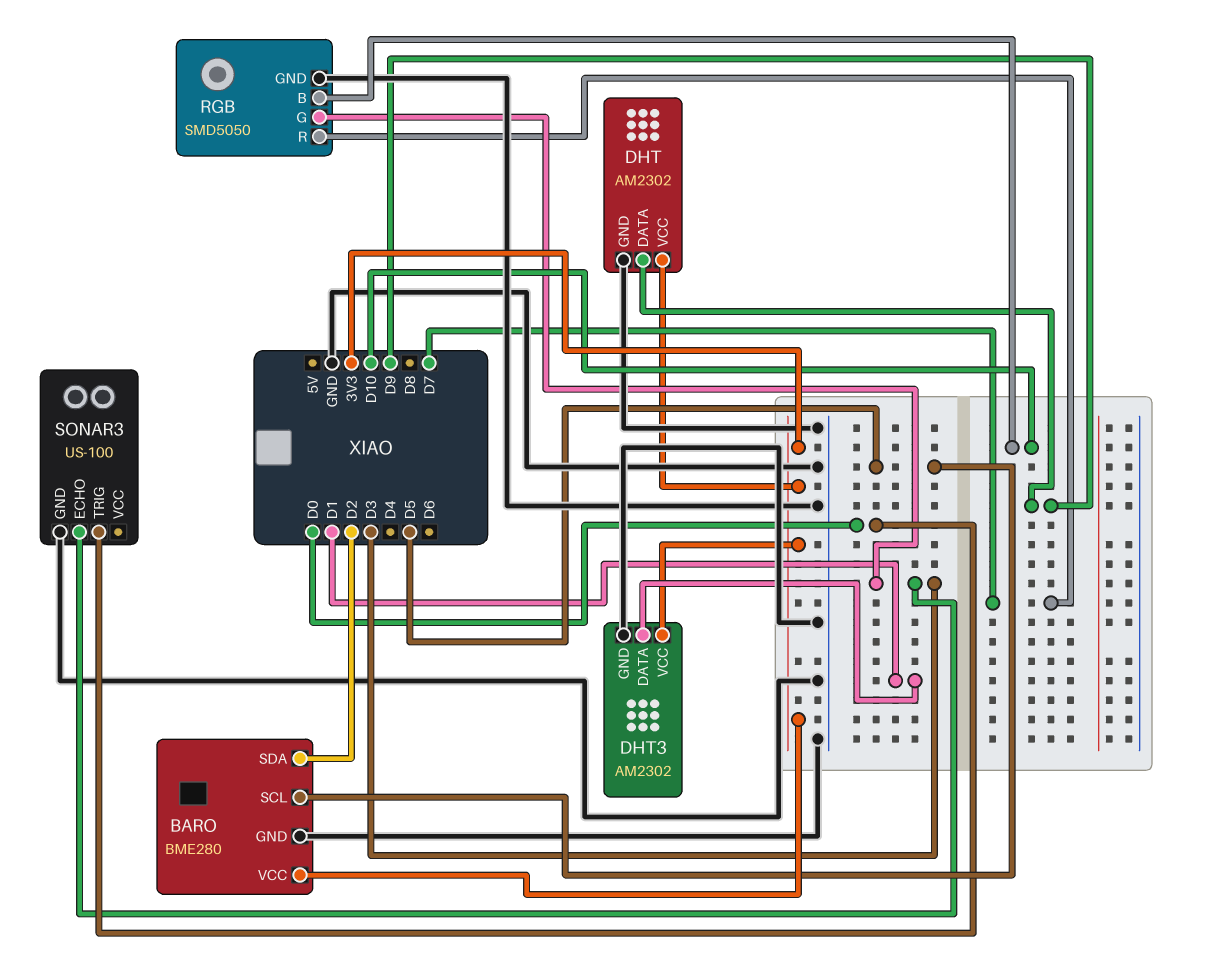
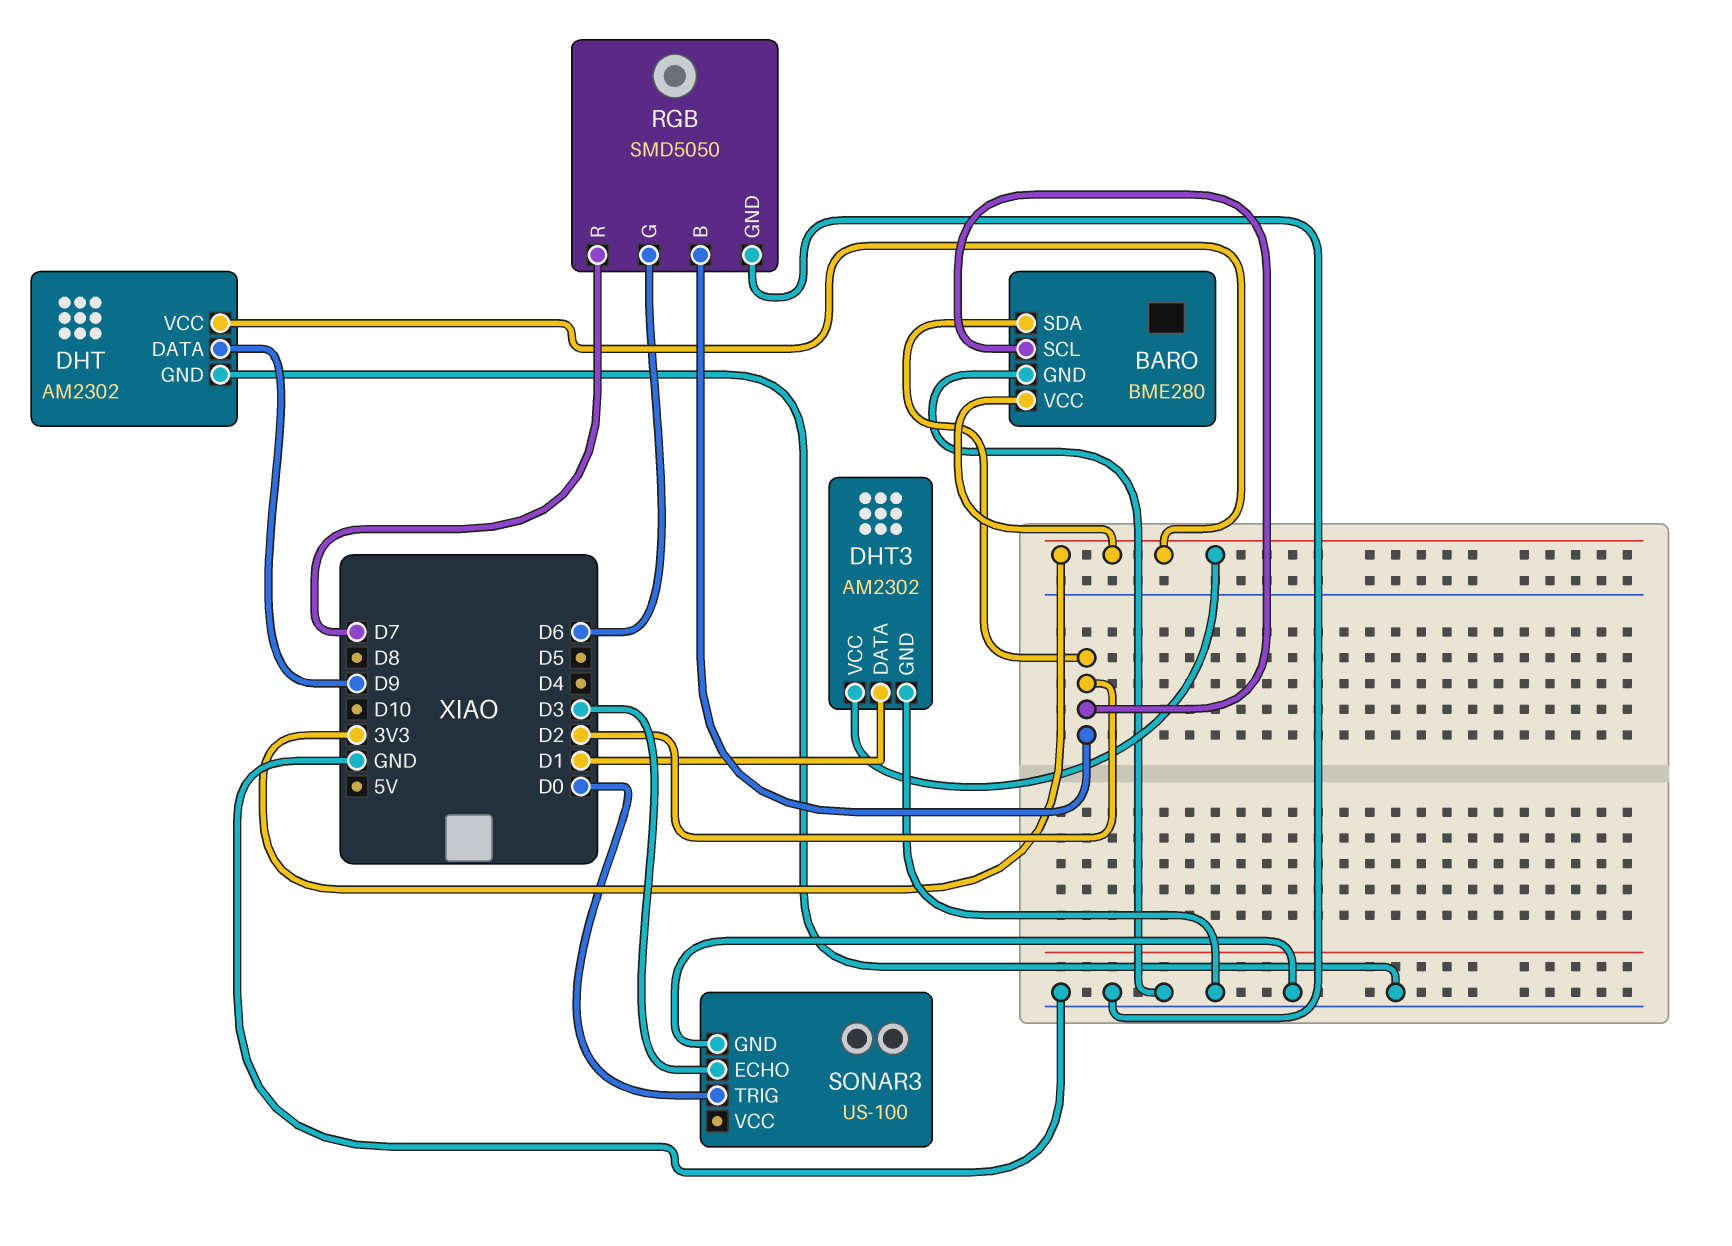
BARO pin SCL: D5 -> D2
RGB pin B: D10 -> D2
RGB pin G: D3 -> D6

